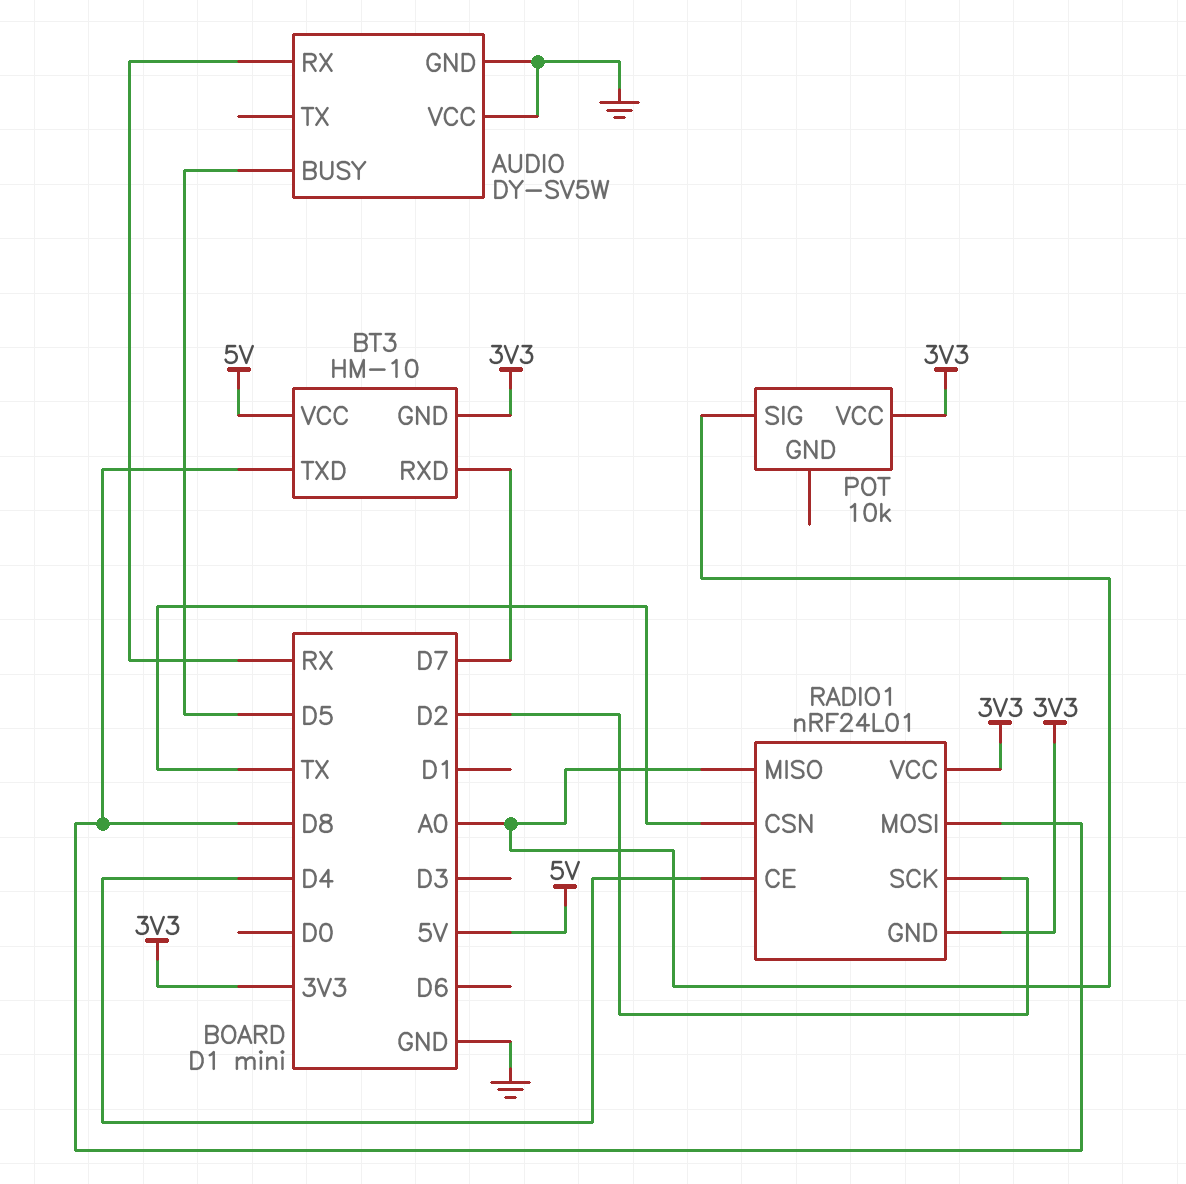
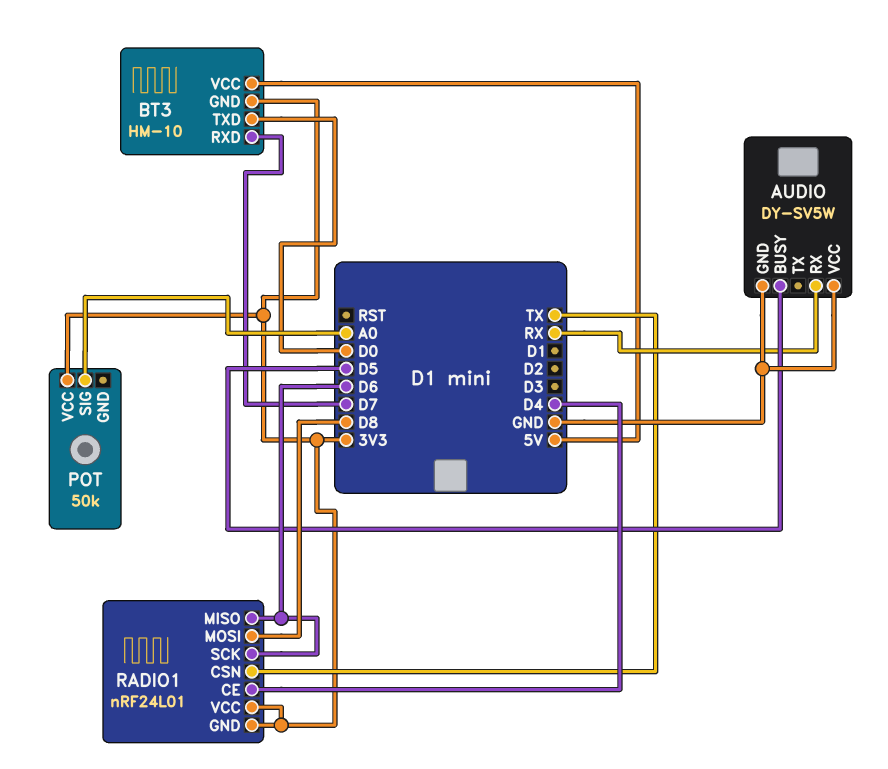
BT3 pin TXD: D8 -> D0
POT: 10k -> 50k
RADIO1 pin MISO: A0 -> D6
RADIO1 pin SCK: D2 -> D6

